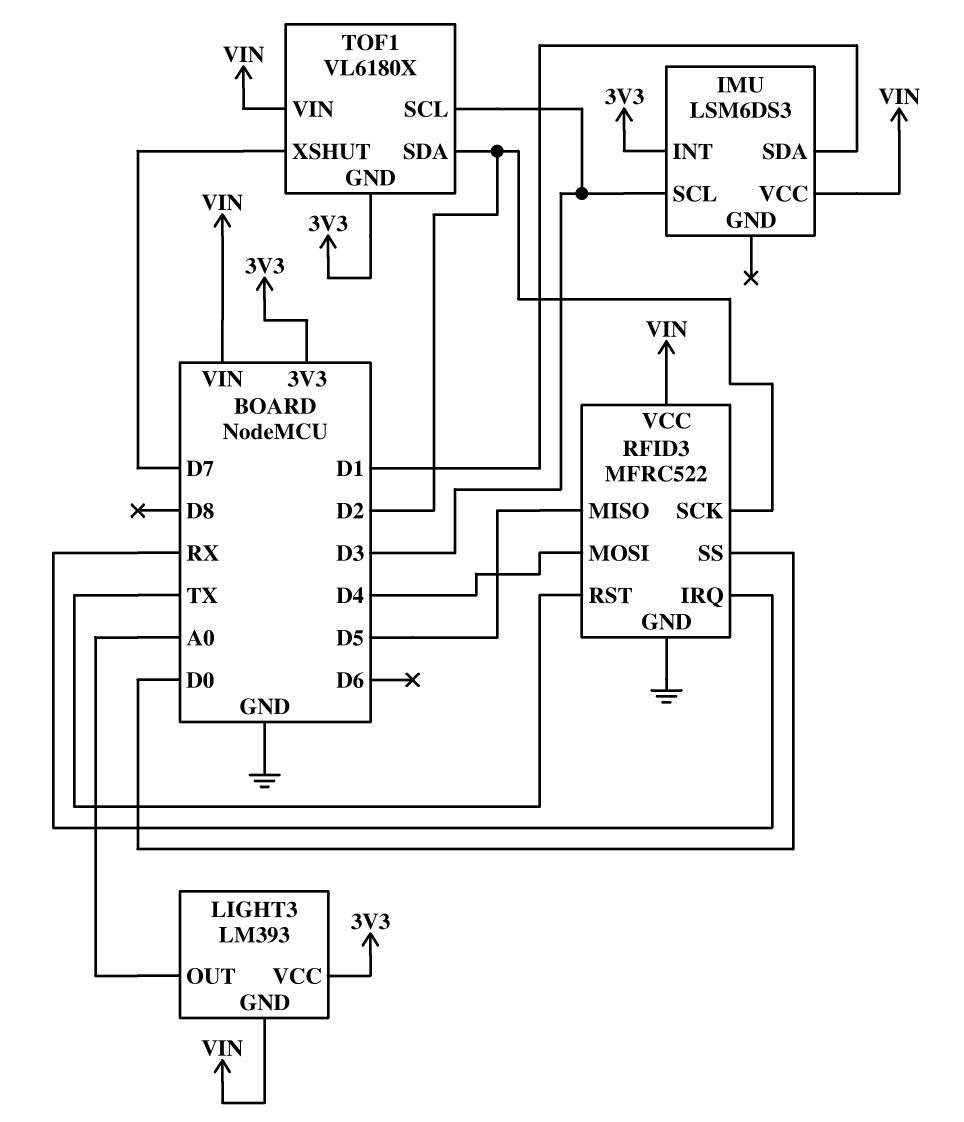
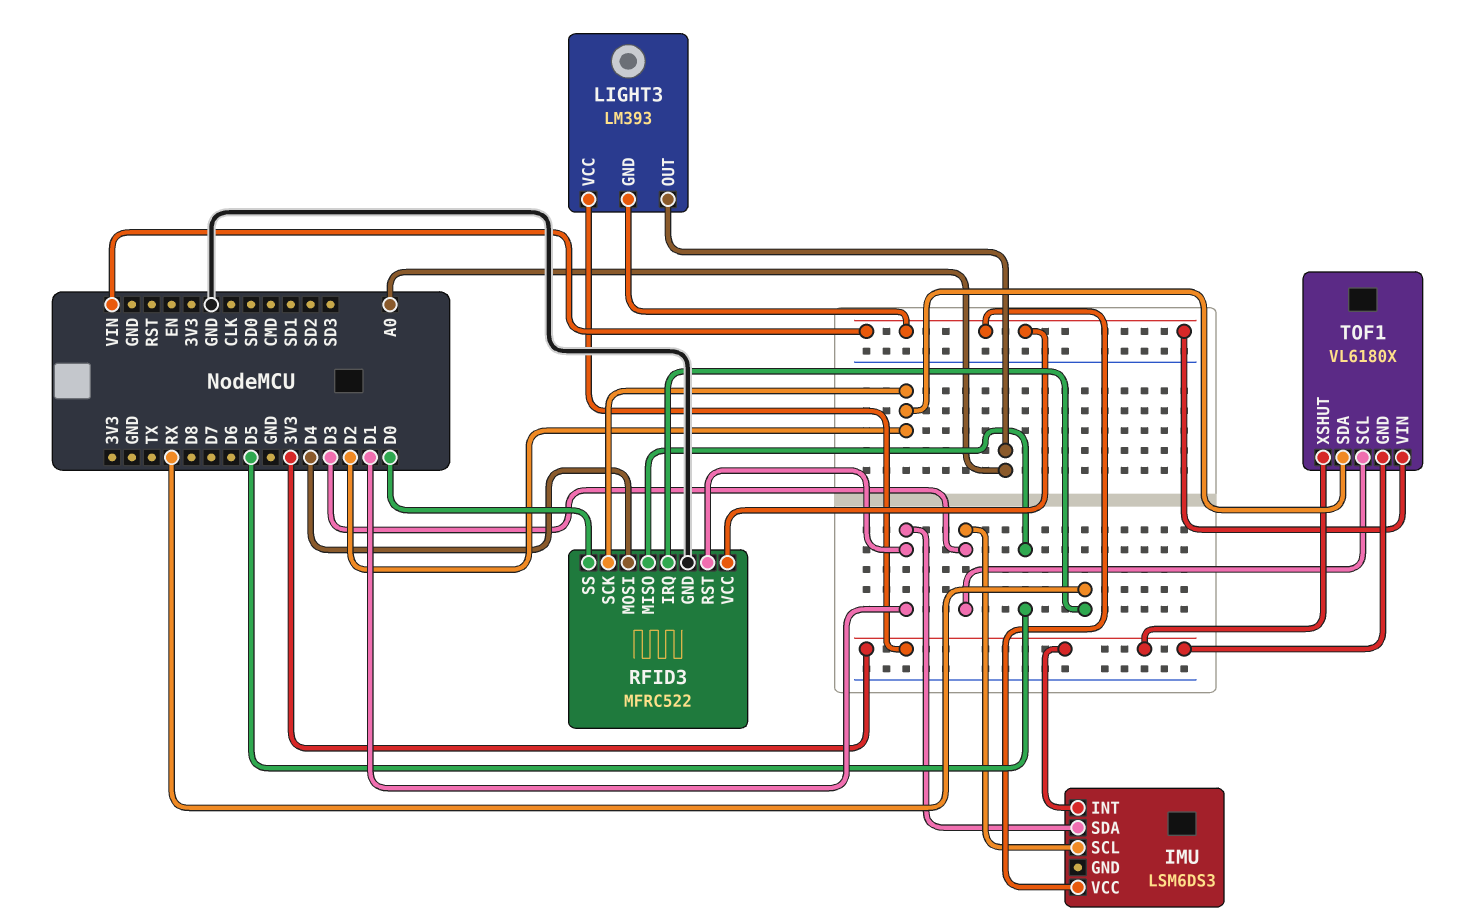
RFID3 pin RST: TX -> D1
TOF1 pin XSHUT: D7 -> 3V3

